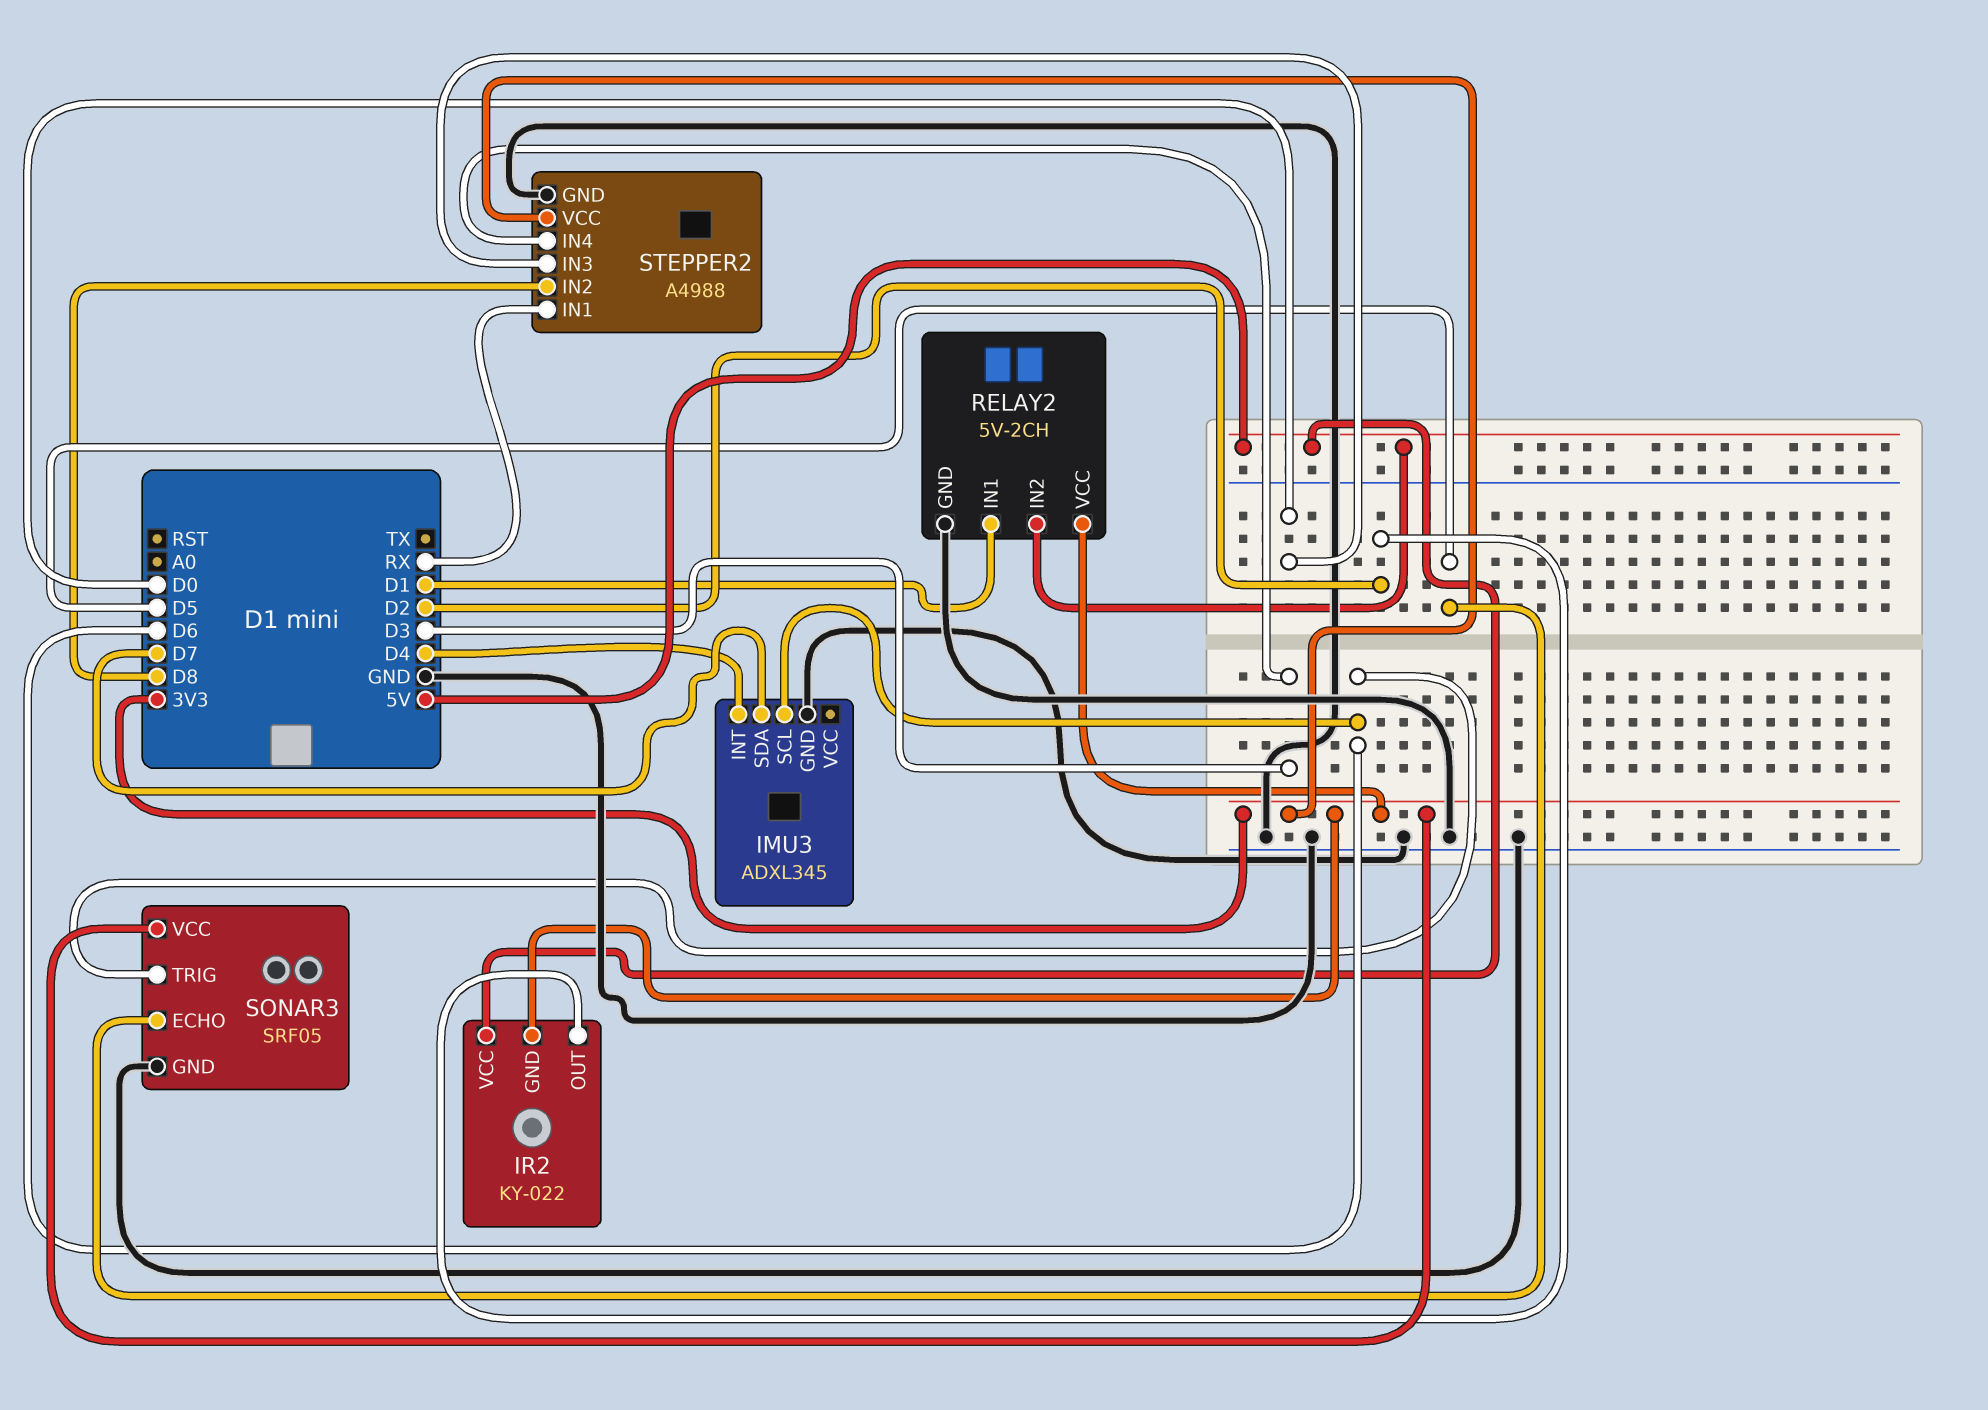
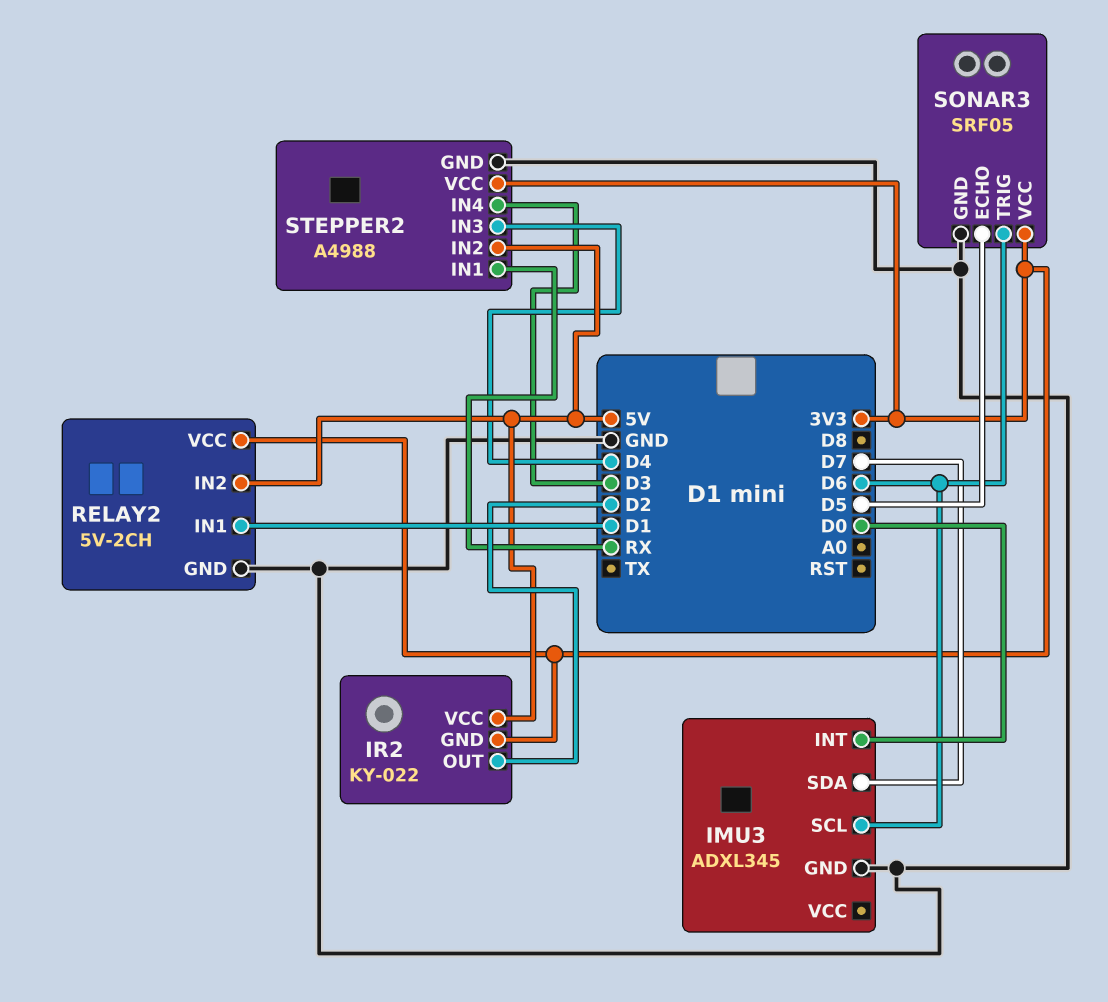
IMU3 pin INT: D4 -> D0
STEPPER2 pin IN2: D8 -> 5V
STEPPER2 pin IN3: D0 -> D4

